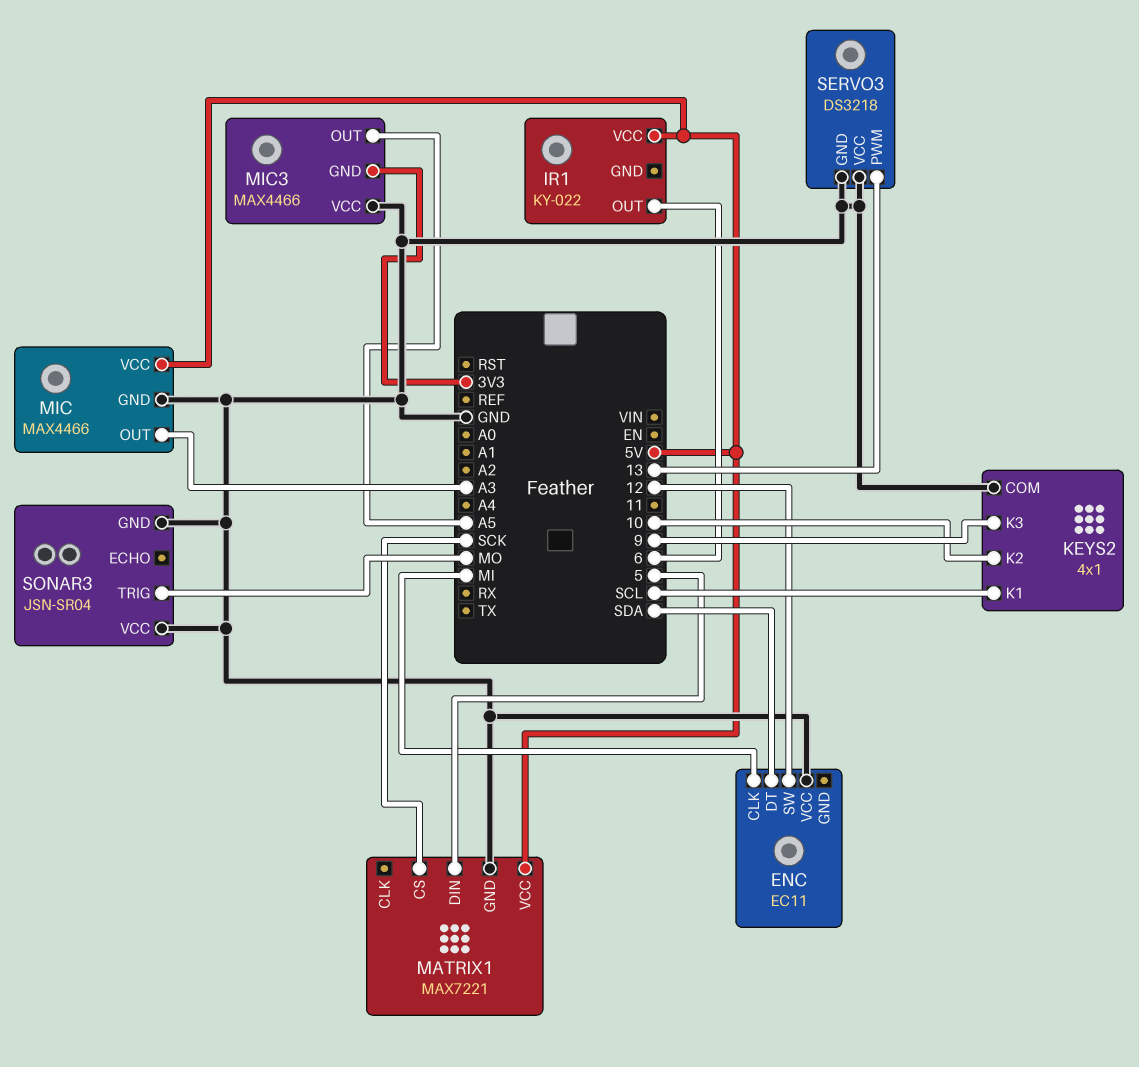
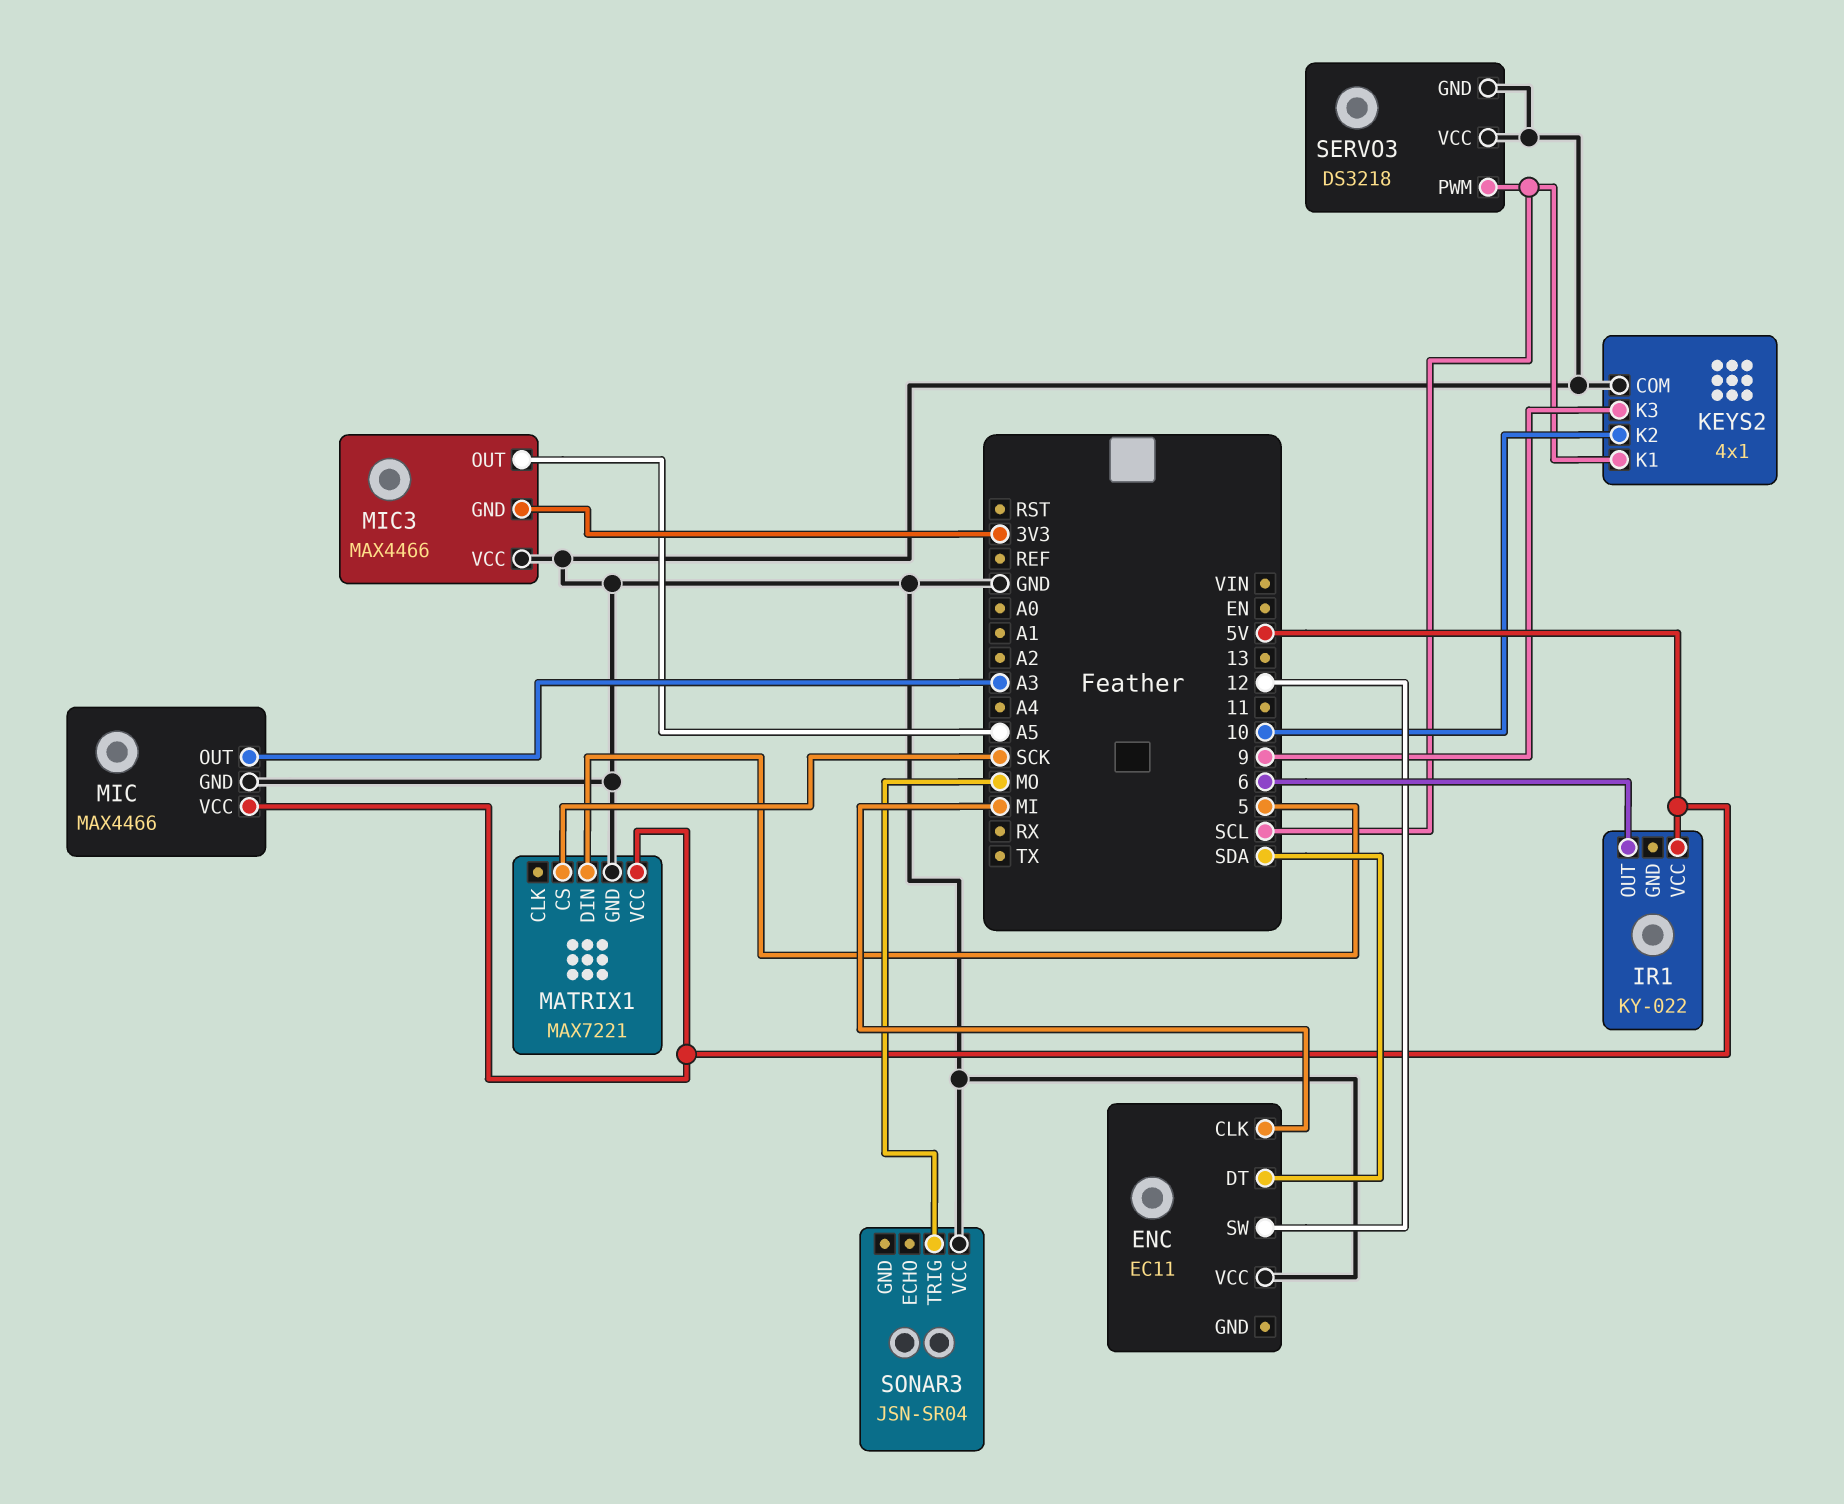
SERVO3 pin PWM: 13 -> SCL
SONAR3 pin GND: GND -> none

